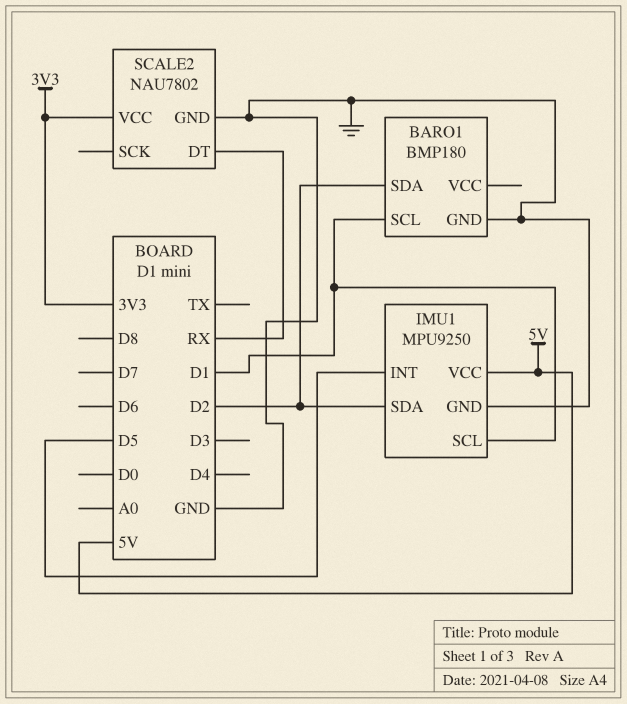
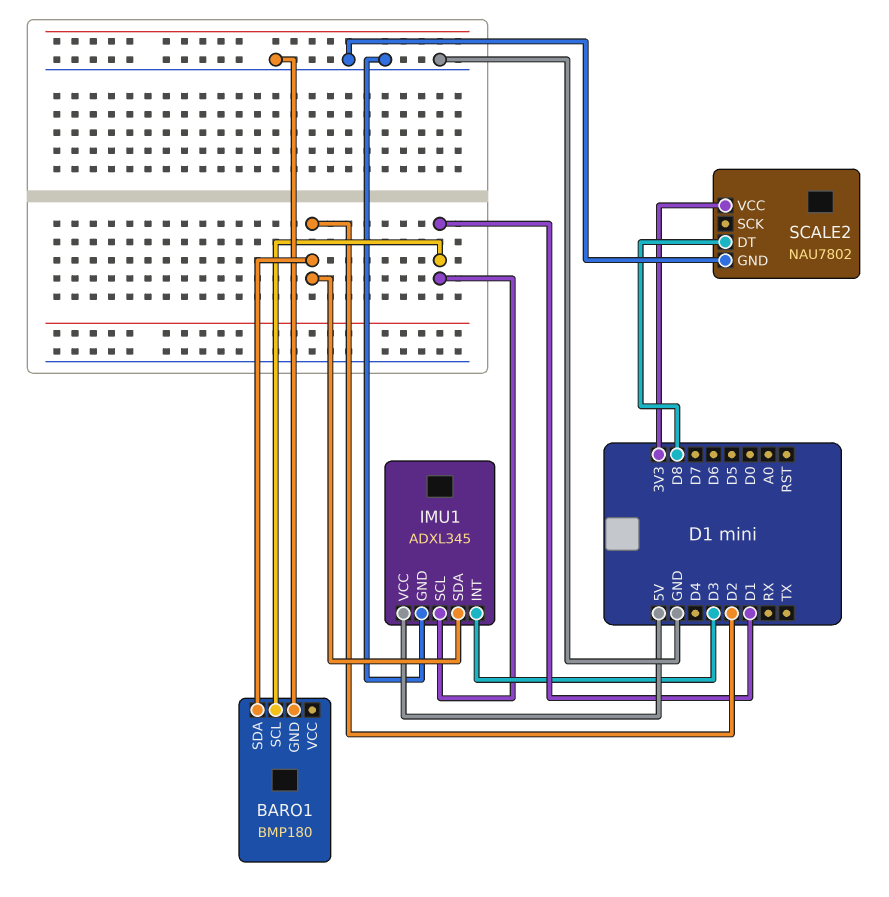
IMU1: MPU9250 -> ADXL345
IMU1 pin INT: D5 -> D3
SCALE2 pin DT: RX -> D8

